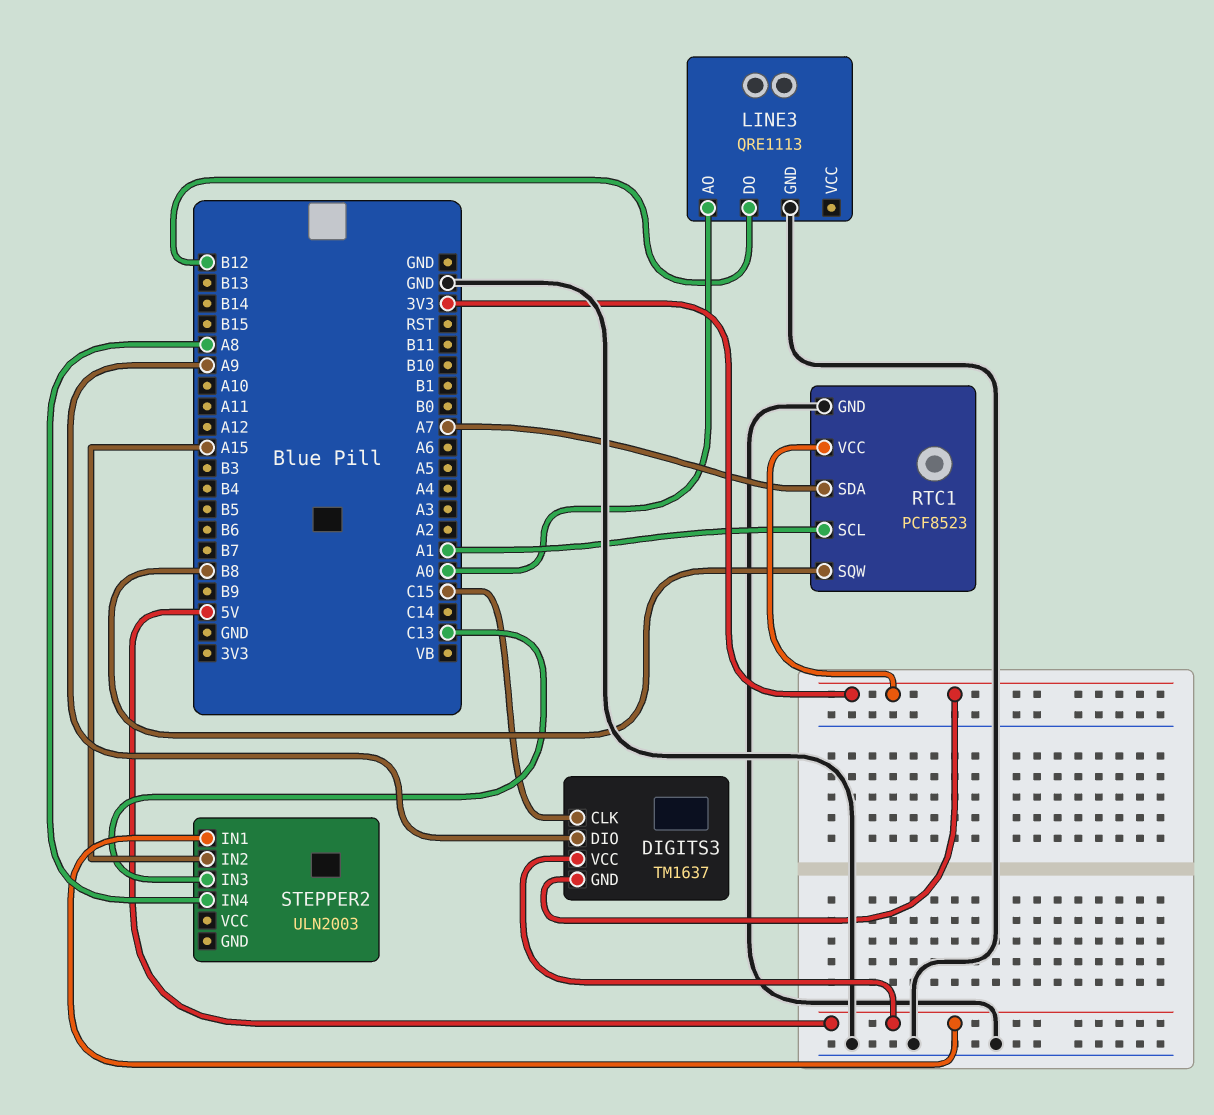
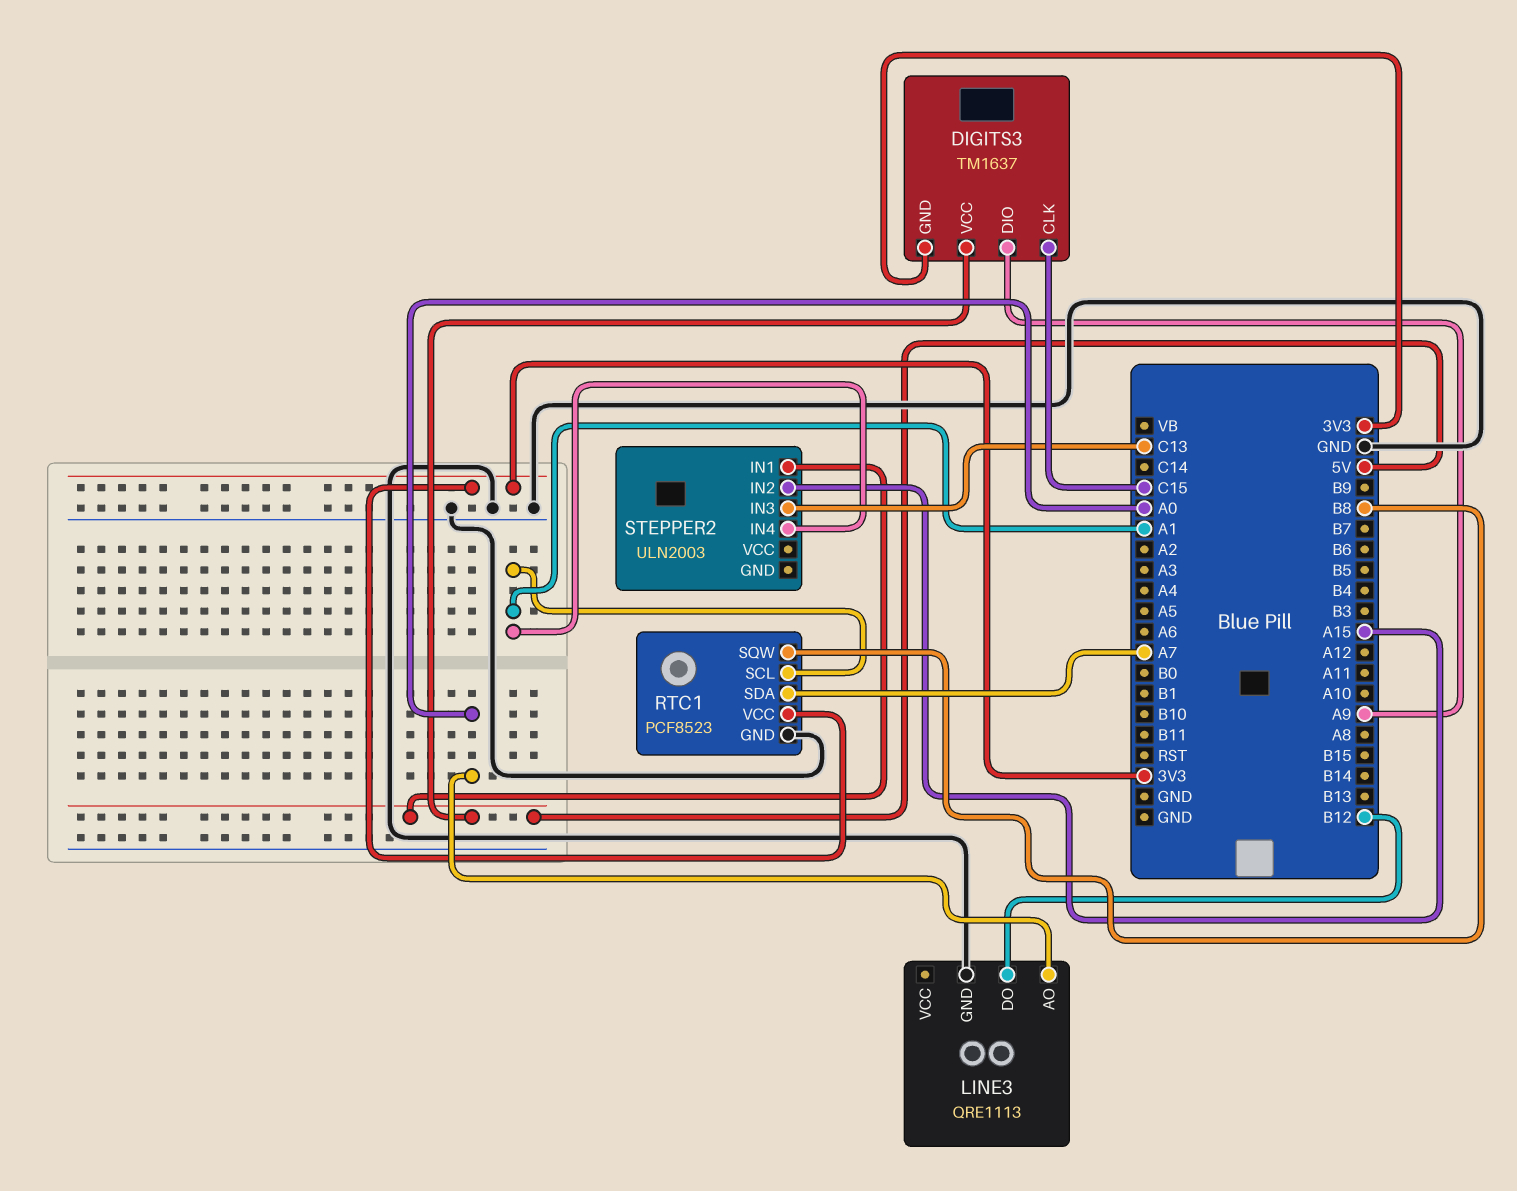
STEPPER2 pin IN4: A8 -> A1

